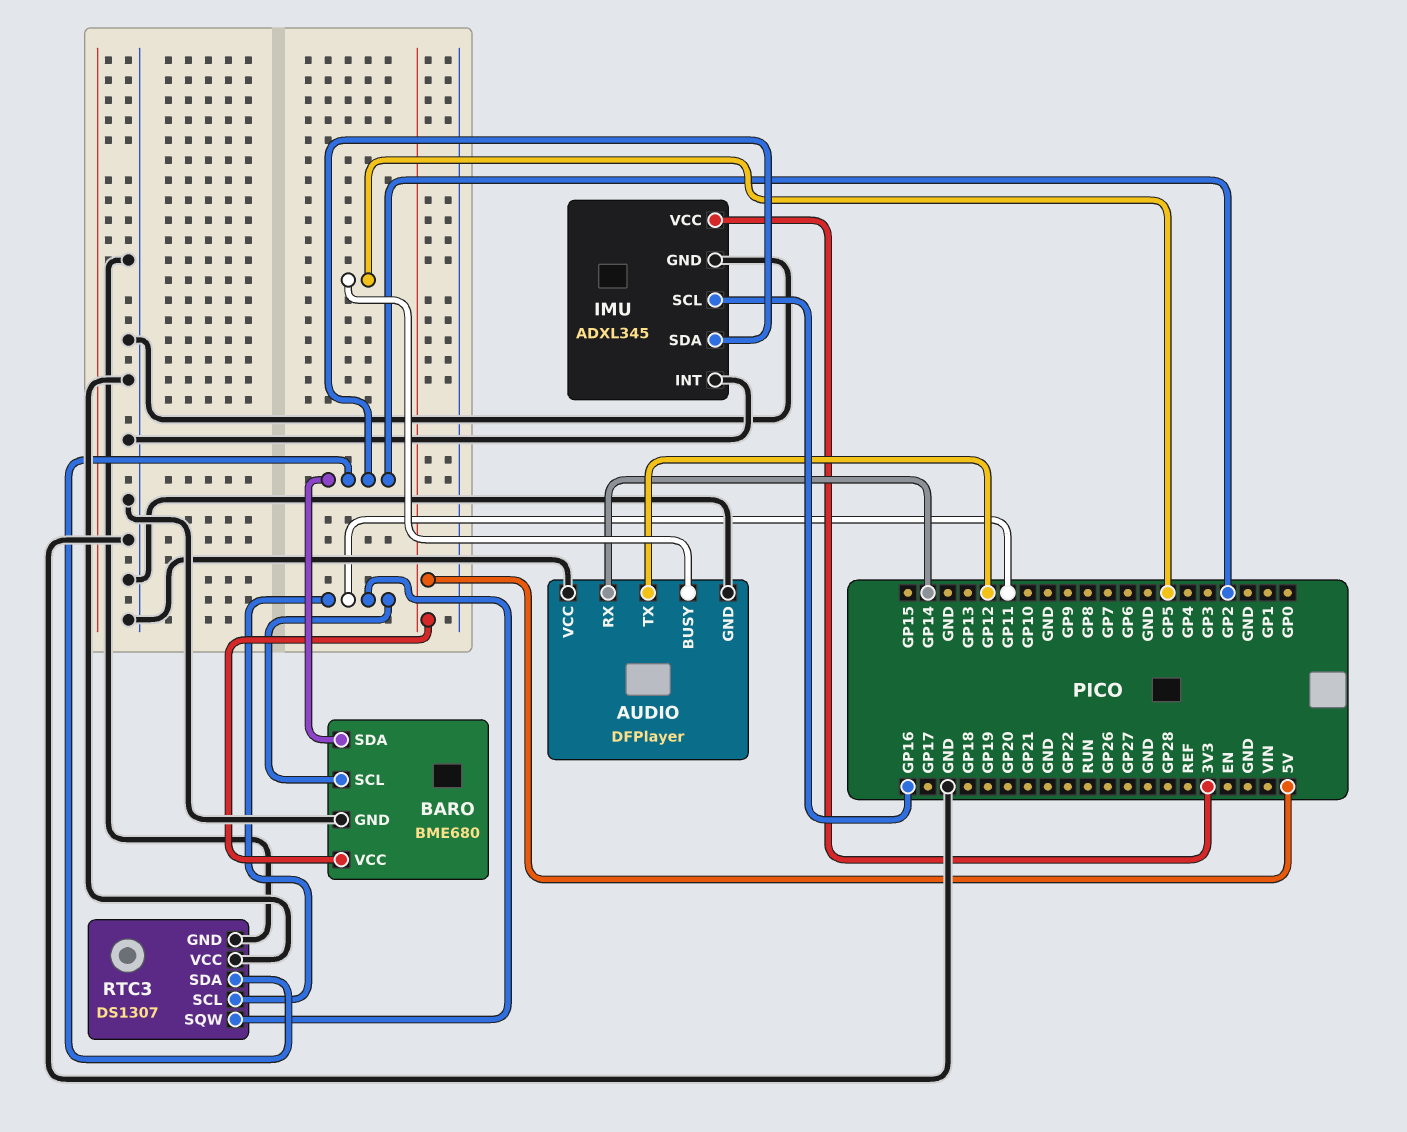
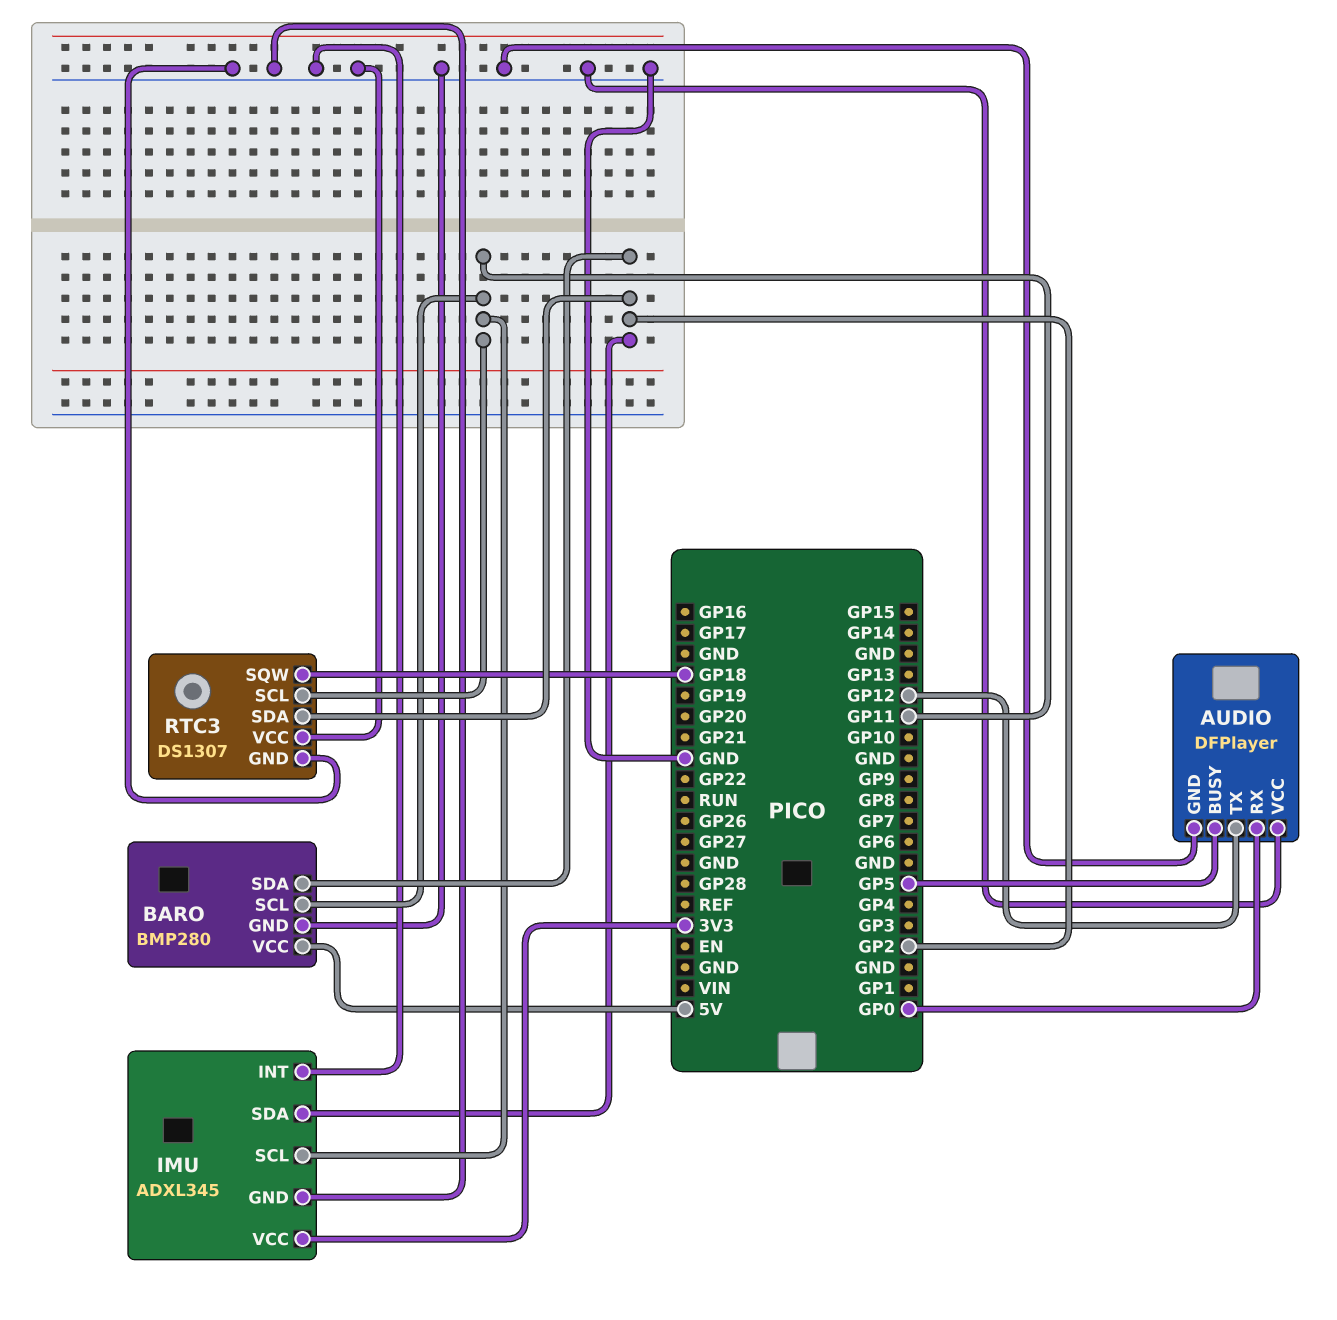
AUDIO pin RX: GP14 -> GP0
BARO: BME680 -> BMP280
IMU pin SCL: GP16 -> GP11
RTC3 pin SQW: GP11 -> GP18

